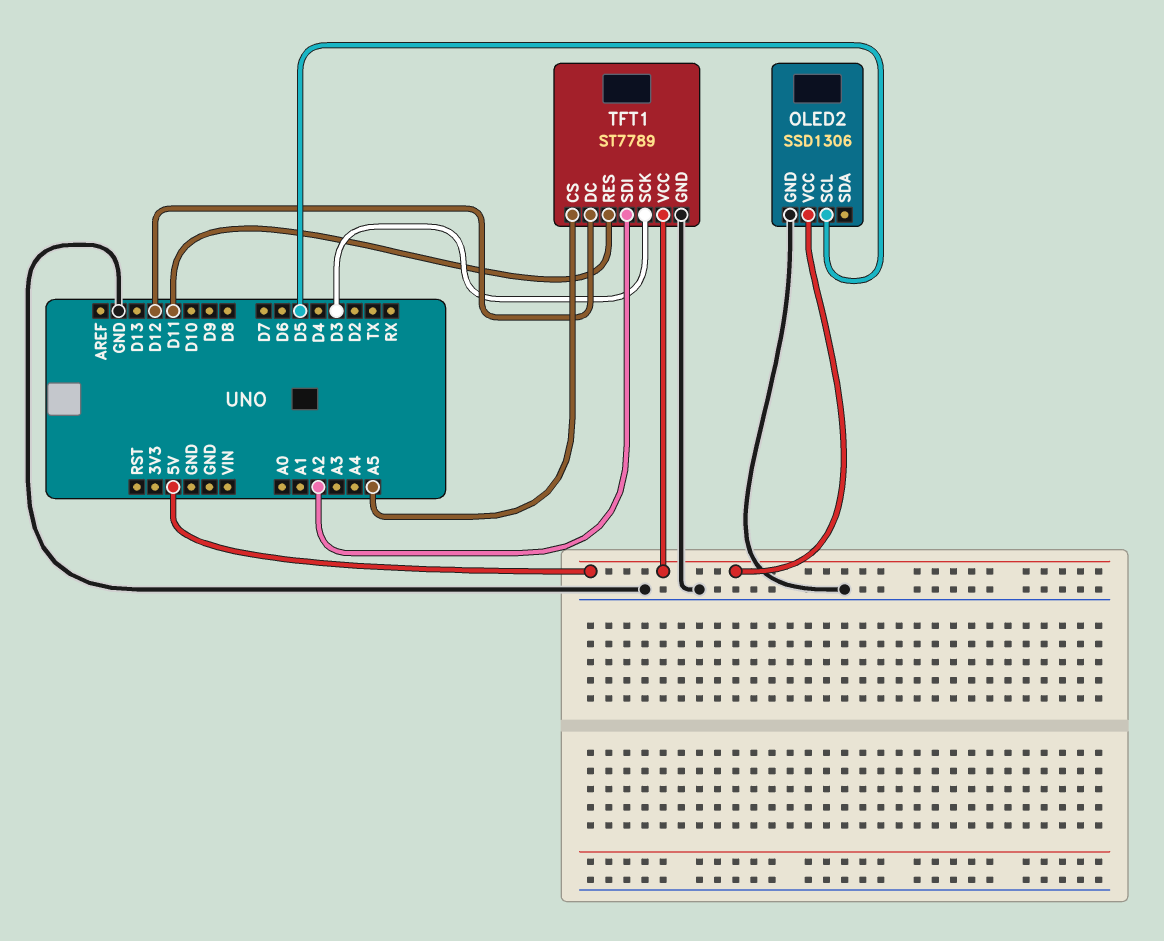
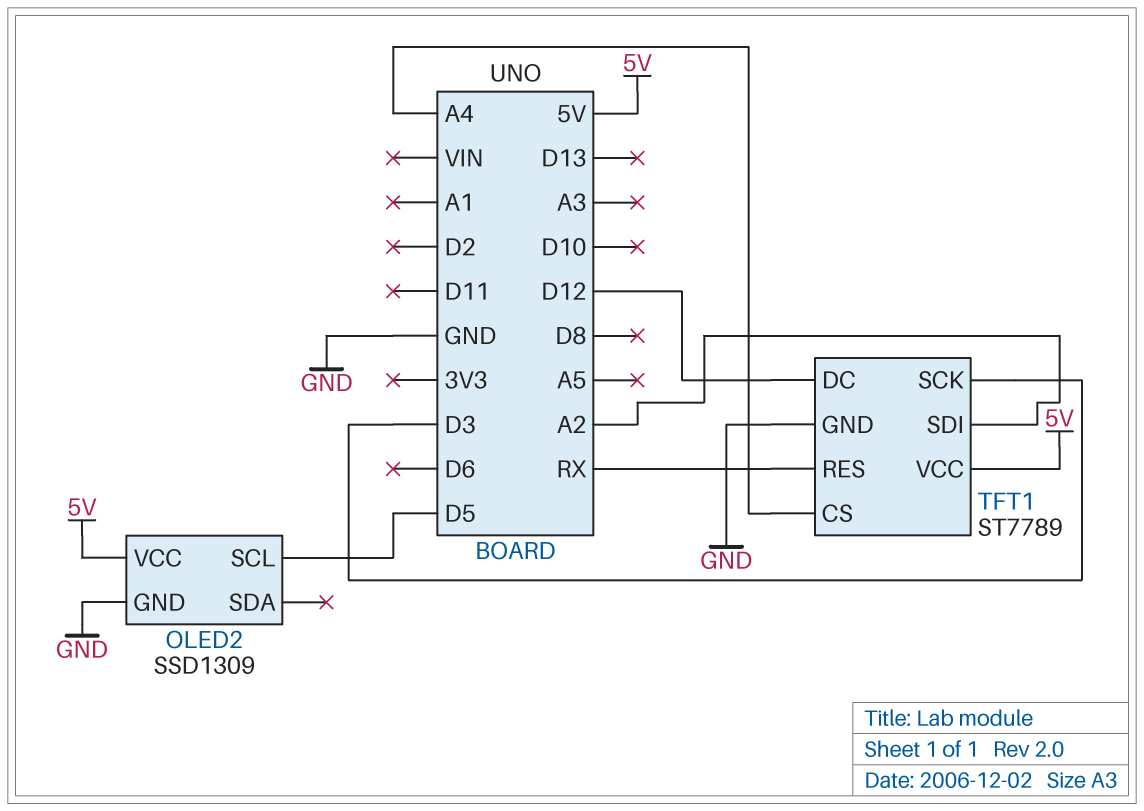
OLED2: SSD1306 -> SSD1309
TFT1 pin CS: A5 -> A4
TFT1 pin RES: D11 -> RX

